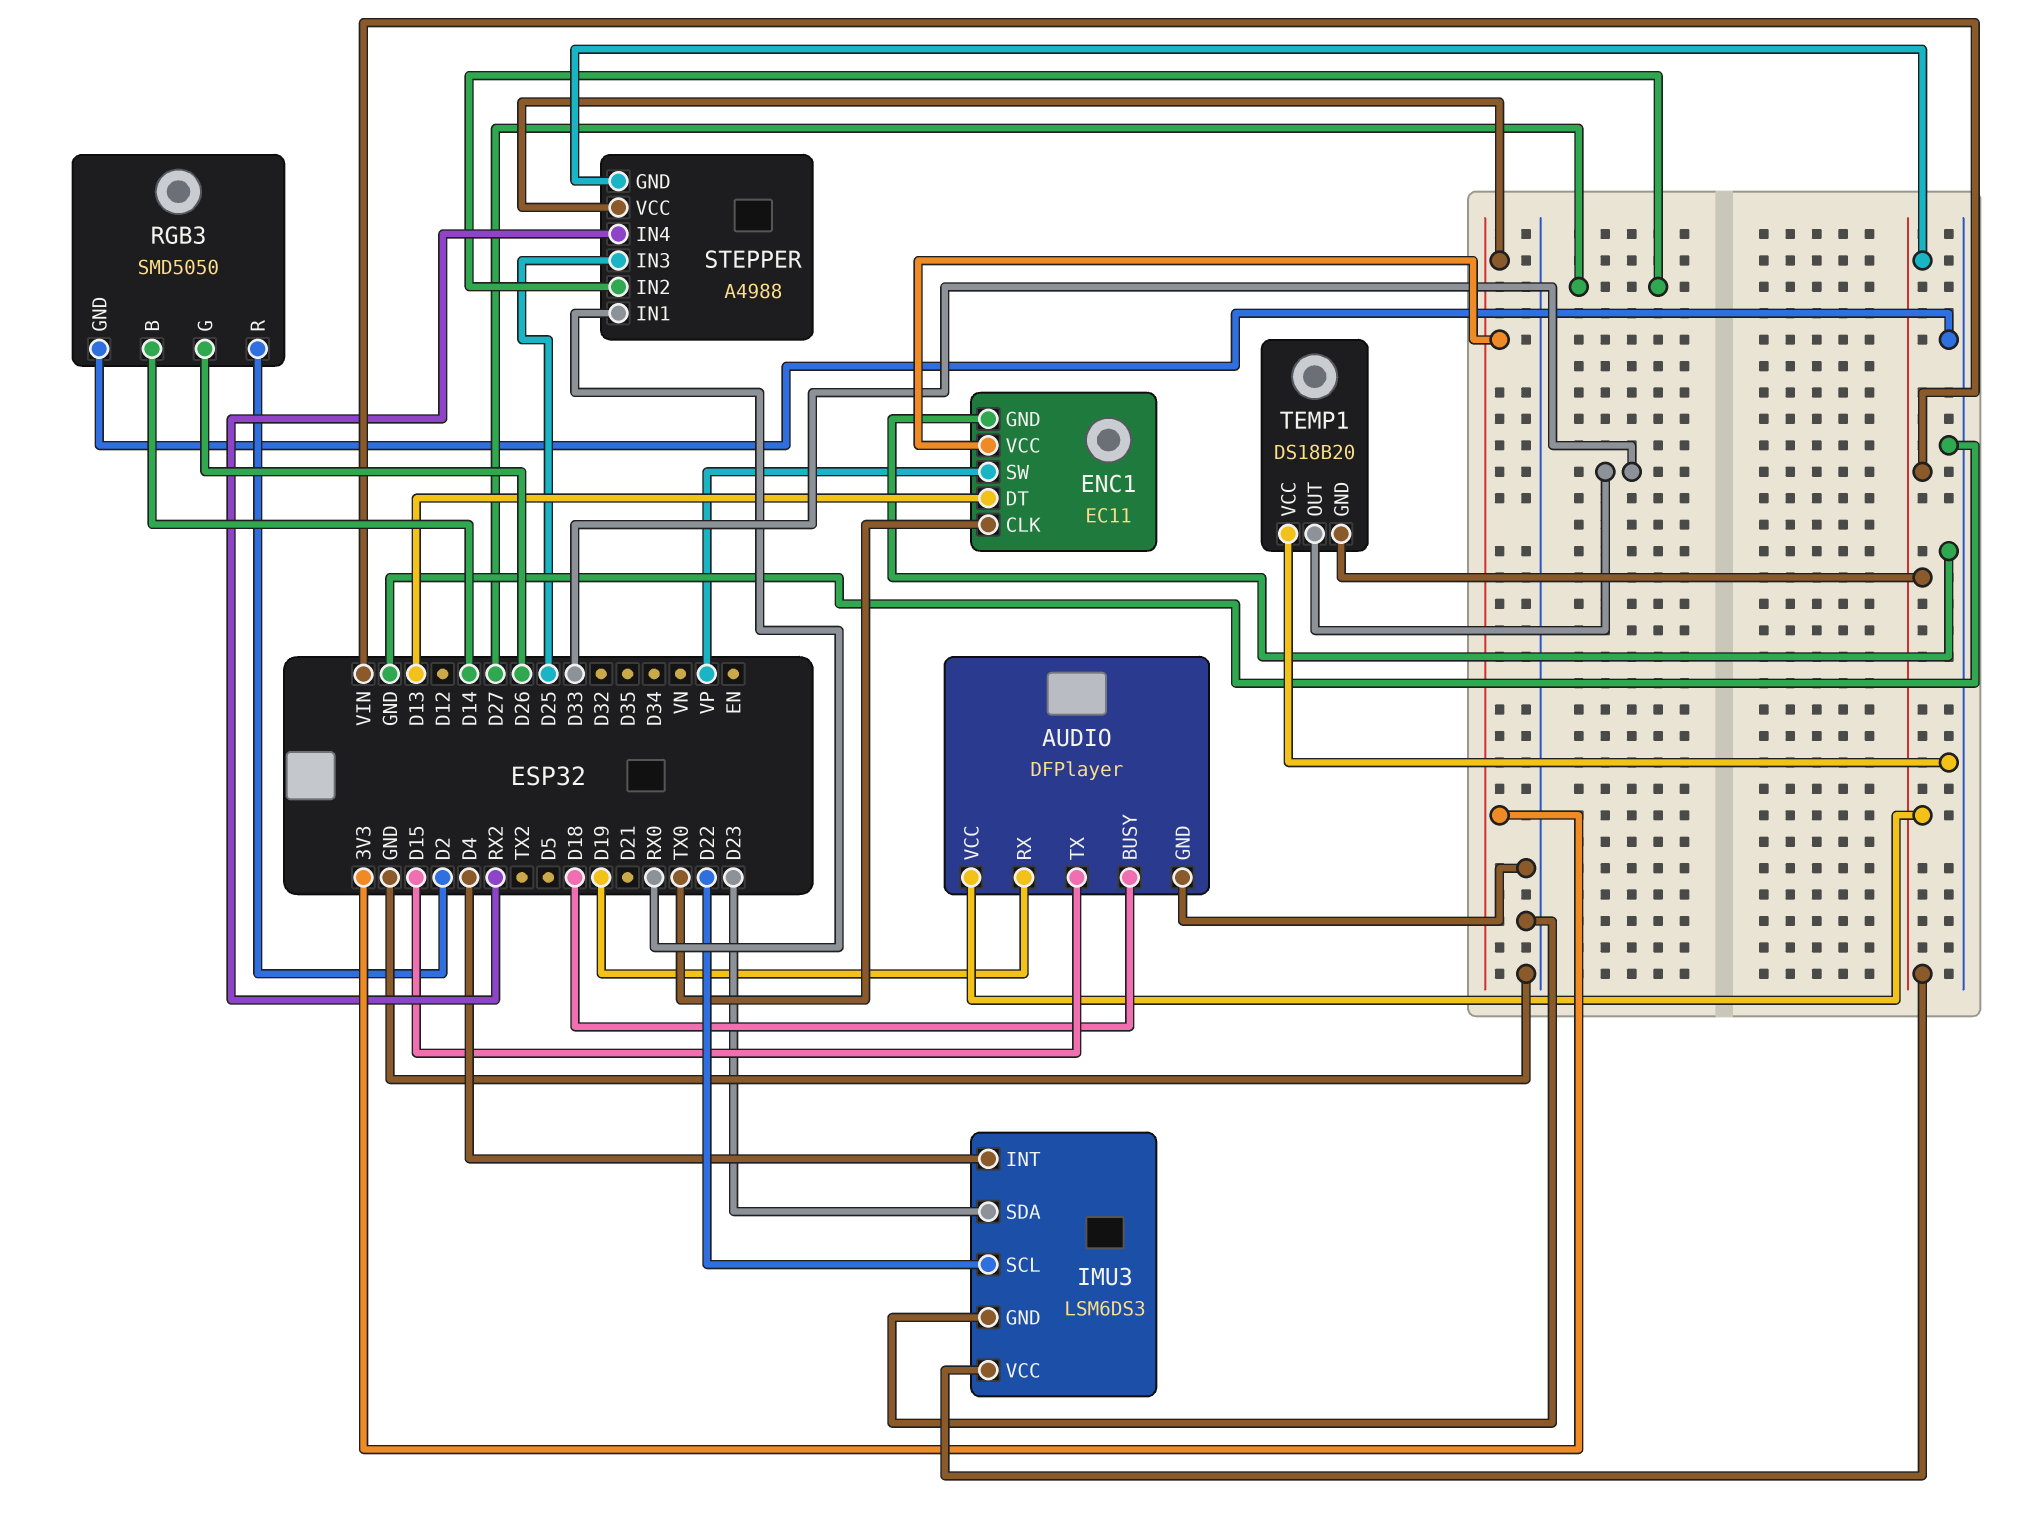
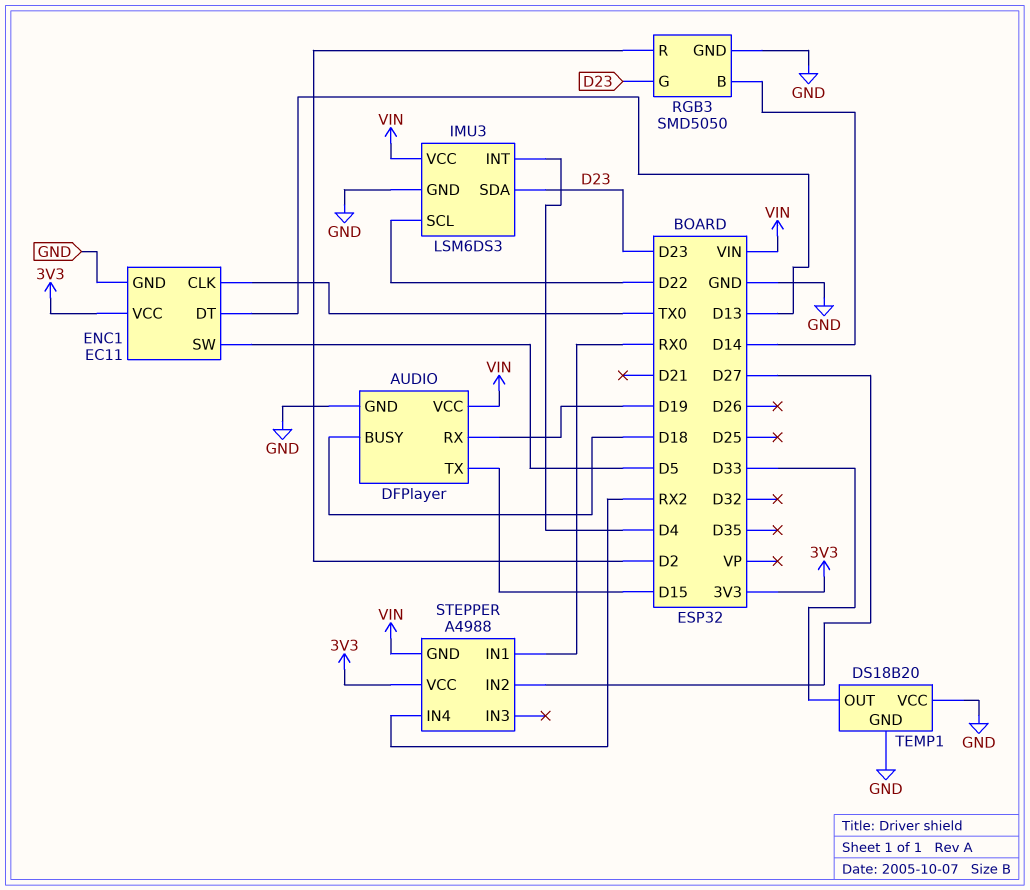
ENC1 pin SW: VP -> D5
RGB3 pin G: D26 -> D23
STEPPER pin IN3: D25 -> none
TEMP1 pin GND: VIN -> GND

